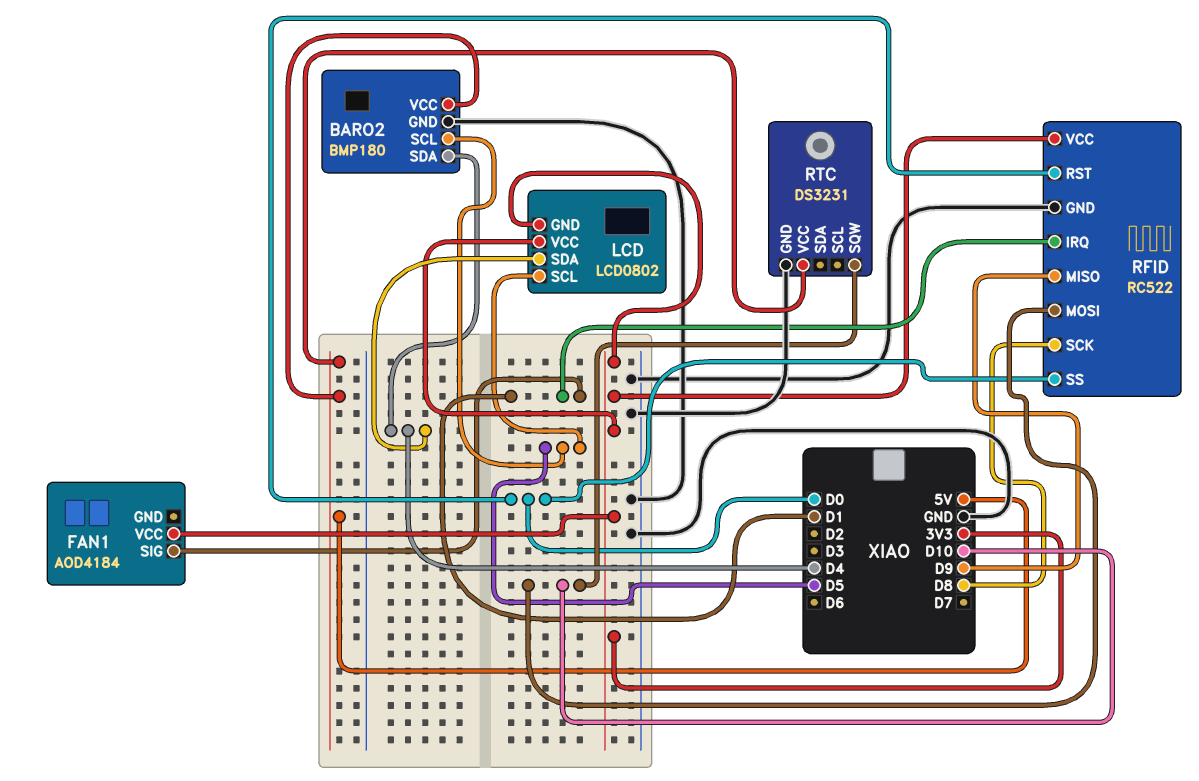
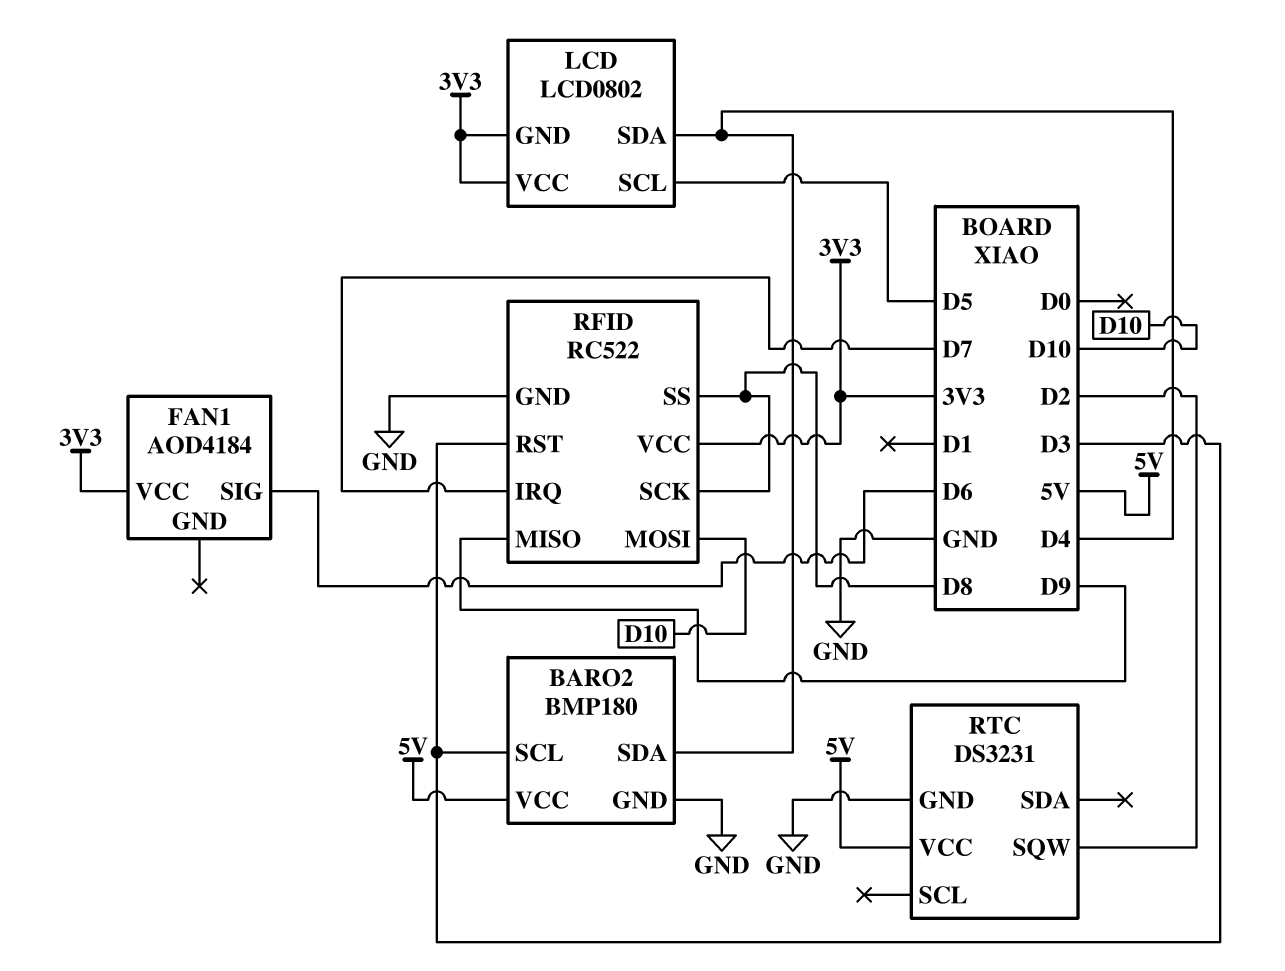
BARO2 pin SCL: D5 -> D3
FAN1 pin SIG: D1 -> D6
RFID pin IRQ: D1 -> D7
RFID pin RST: D0 -> D3
RFID pin SS: D0 -> D8
RTC pin SQW: D10 -> D2

